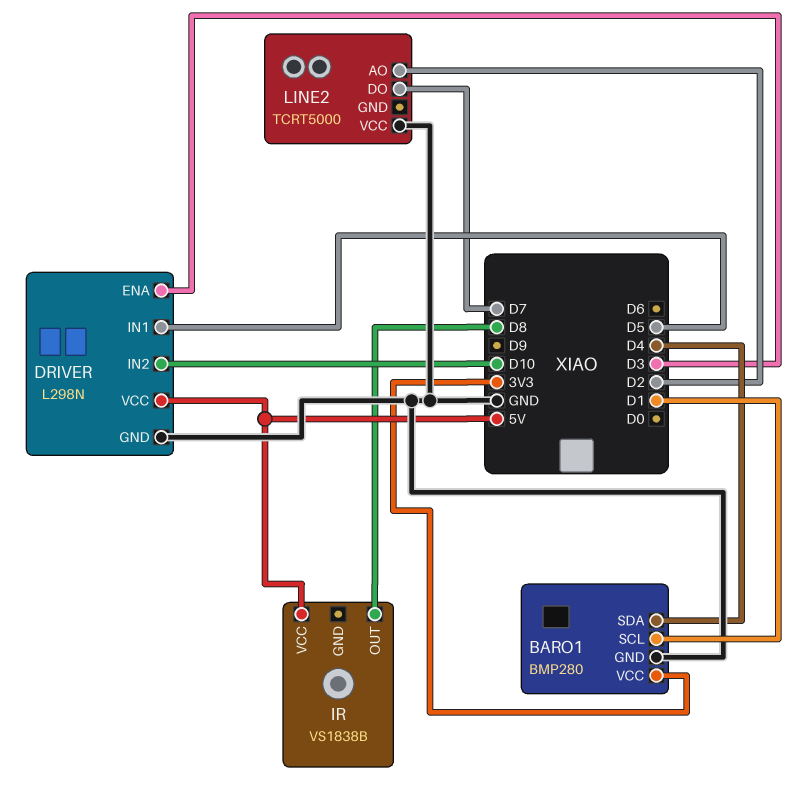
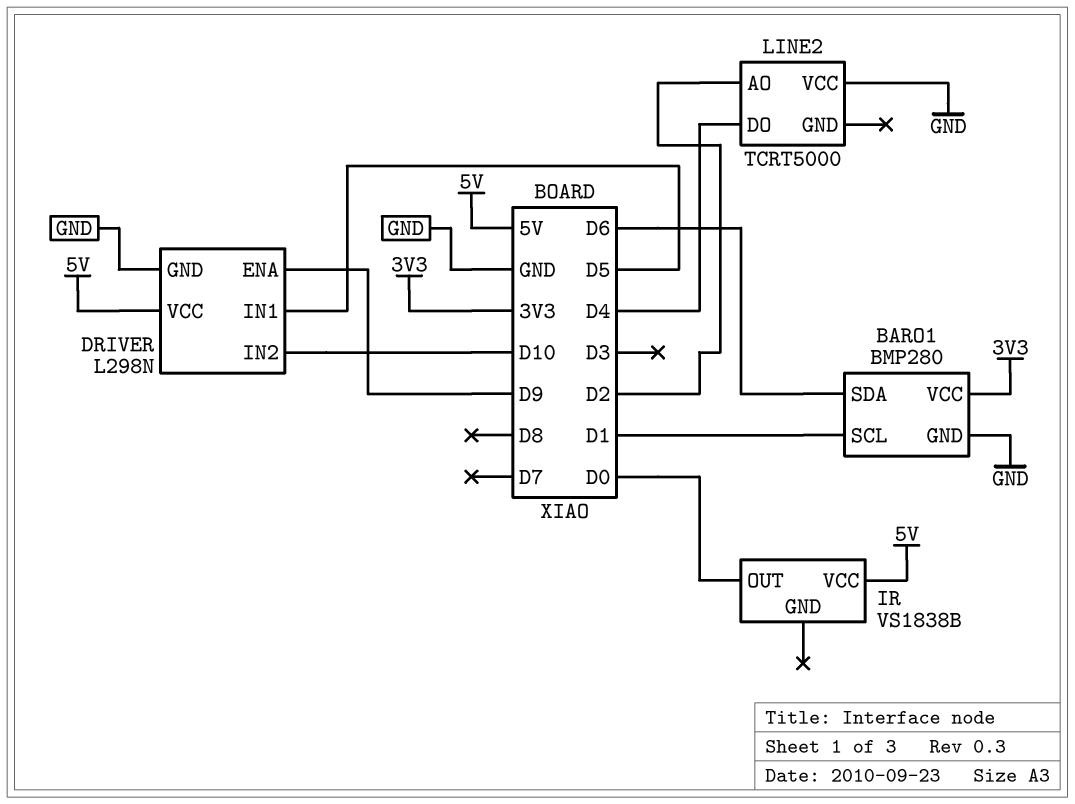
BARO1 pin SDA: D4 -> D6
DRIVER pin ENA: D3 -> D9
IR pin OUT: D8 -> D0
LINE2 pin DO: D7 -> D4

